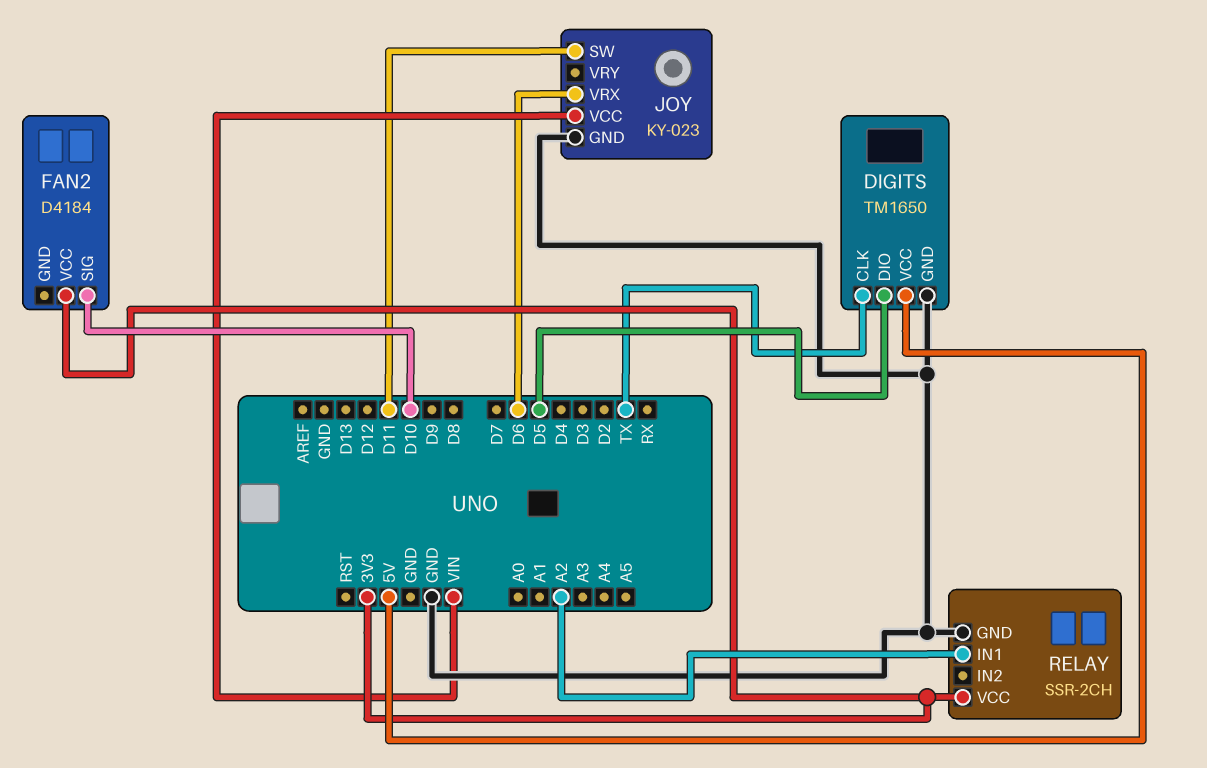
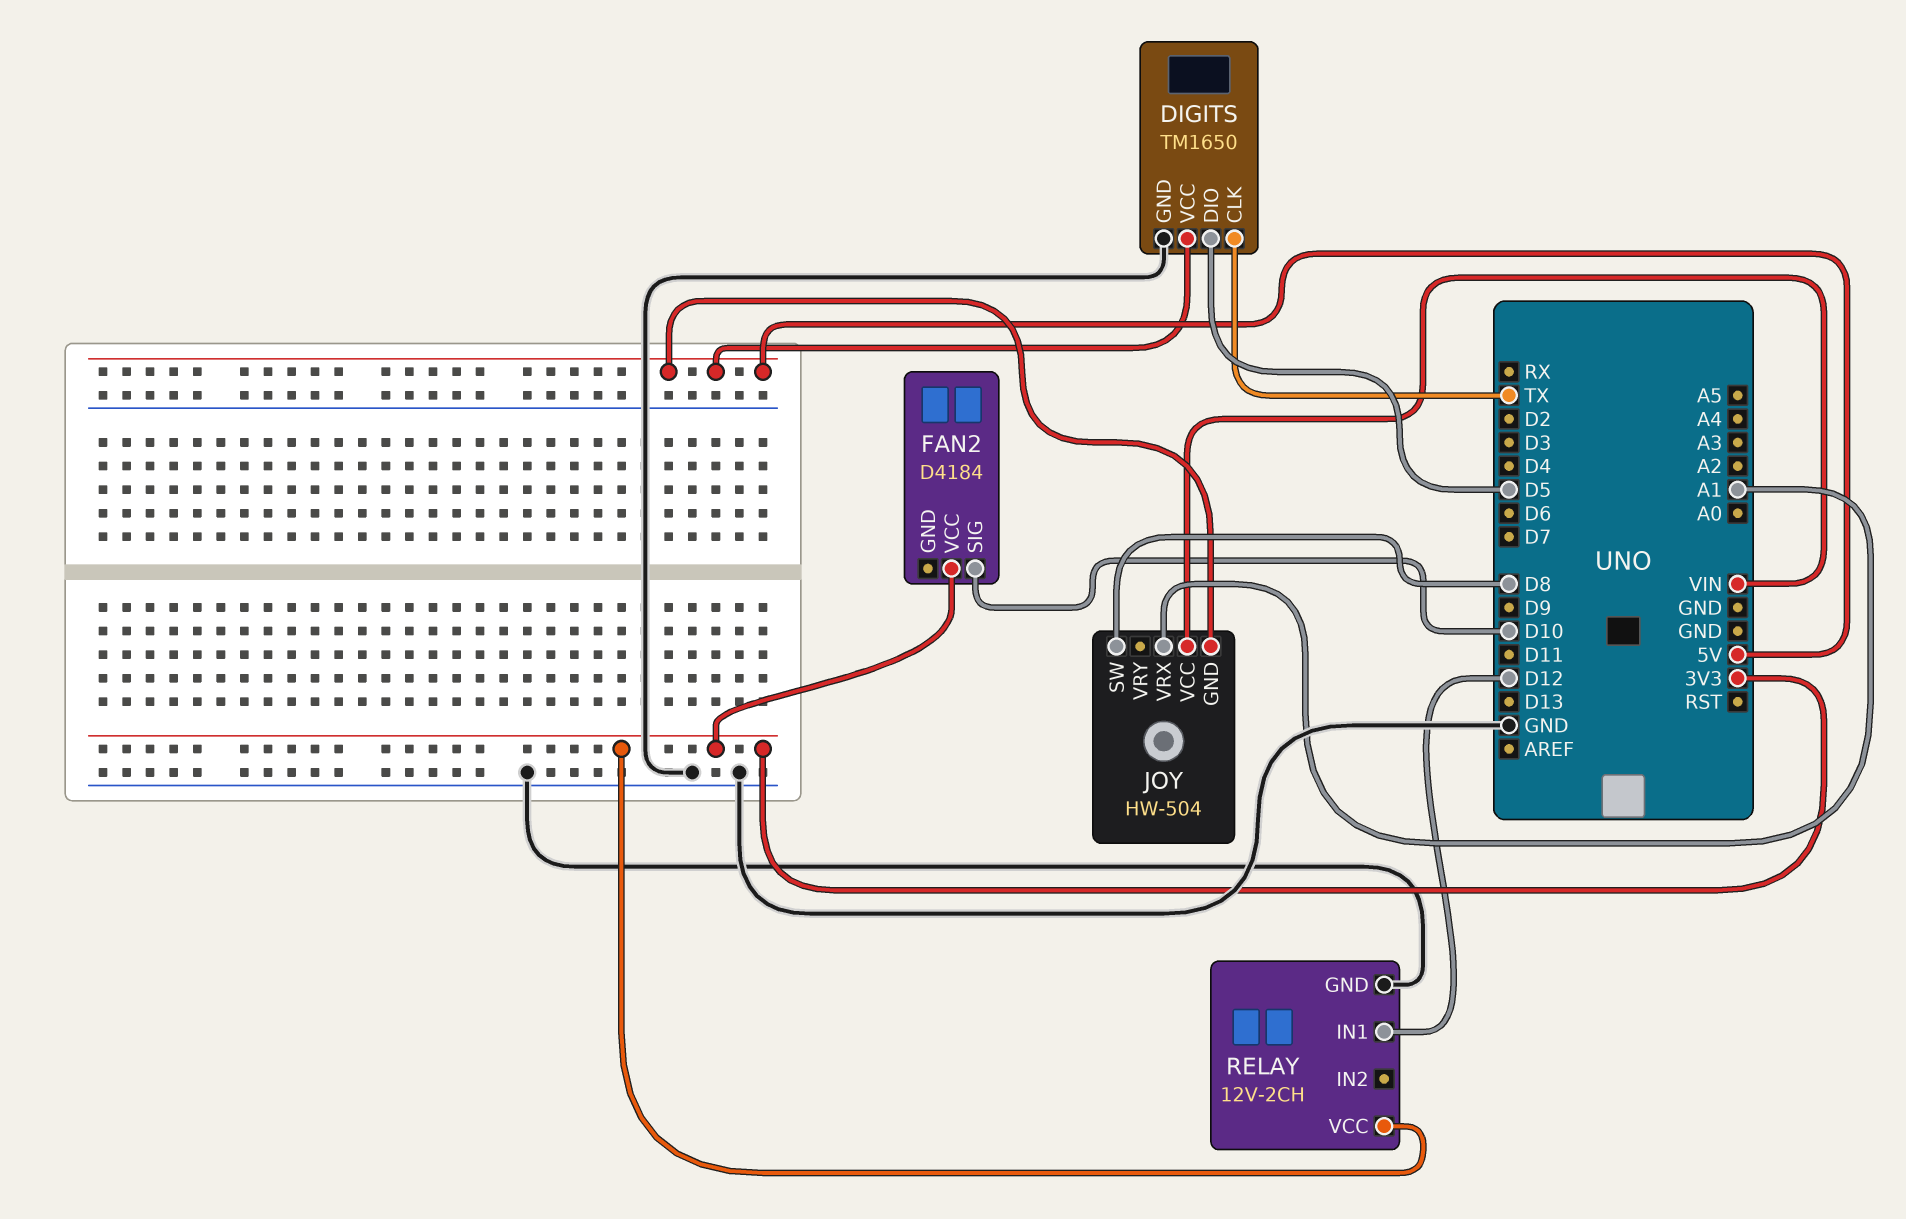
JOY: KY-023 -> HW-504
JOY pin GND: GND -> 5V
JOY pin SW: D11 -> D8
JOY pin VRX: D6 -> A1
RELAY: SSR-2CH -> 12V-2CH
RELAY pin IN1: A2 -> D12

